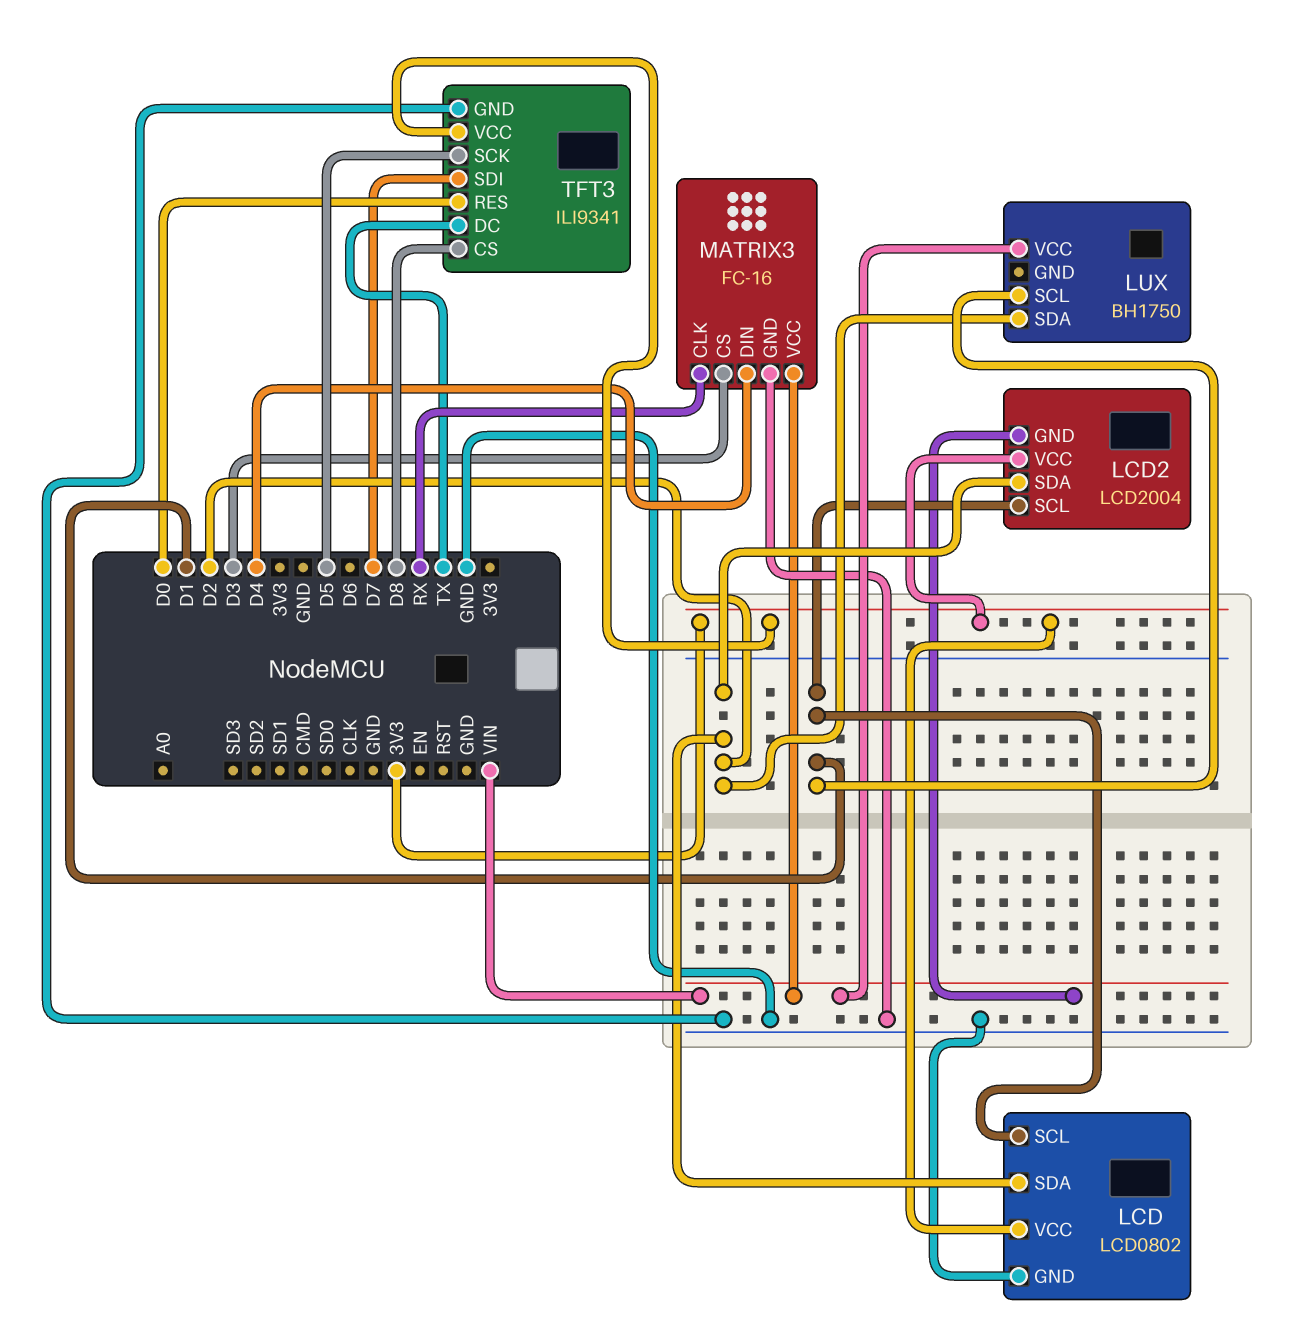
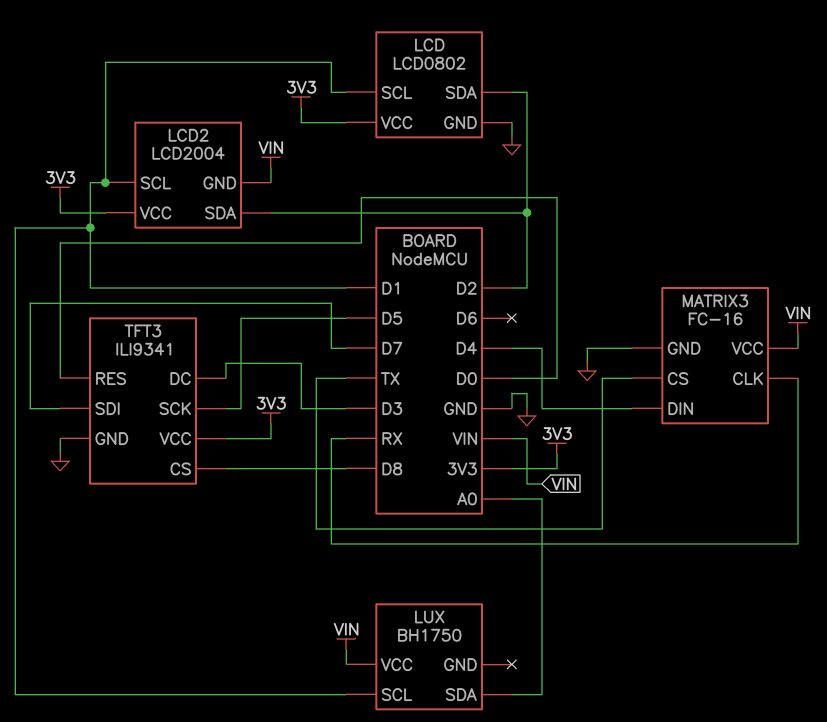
LUX pin SDA: D2 -> A0
MATRIX3 pin CS: D3 -> TX
TFT3 pin DC: TX -> D3

